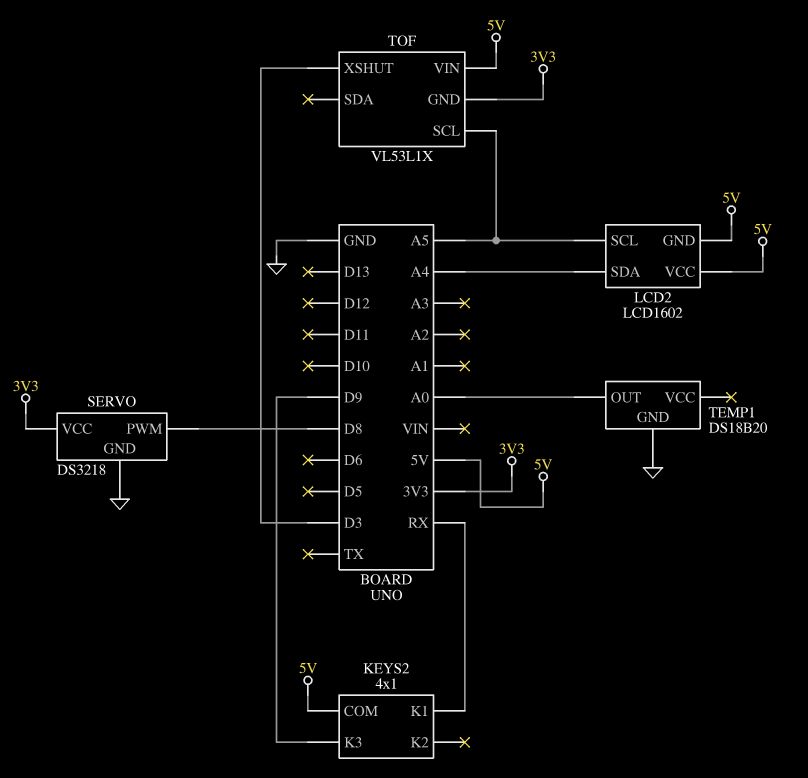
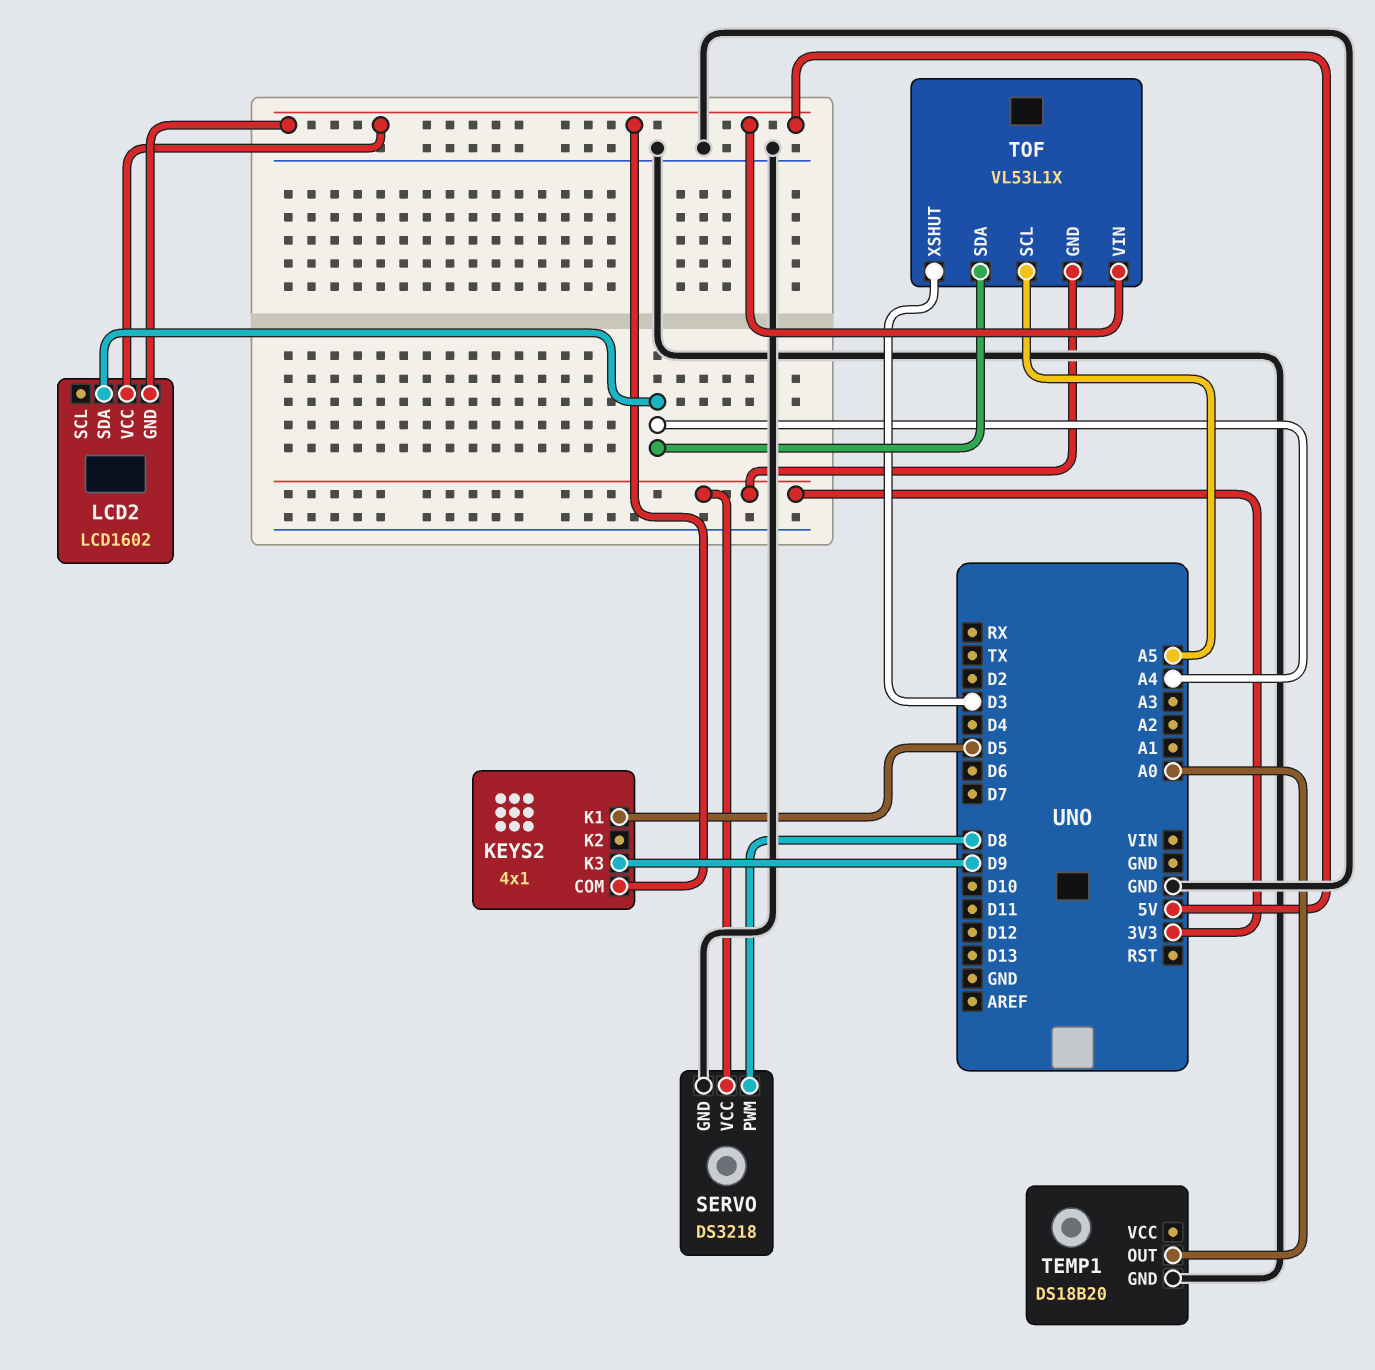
KEYS2 pin K1: RX -> D5
LCD2 pin SCL: A5 -> none
TOF pin SDA: none -> A4

